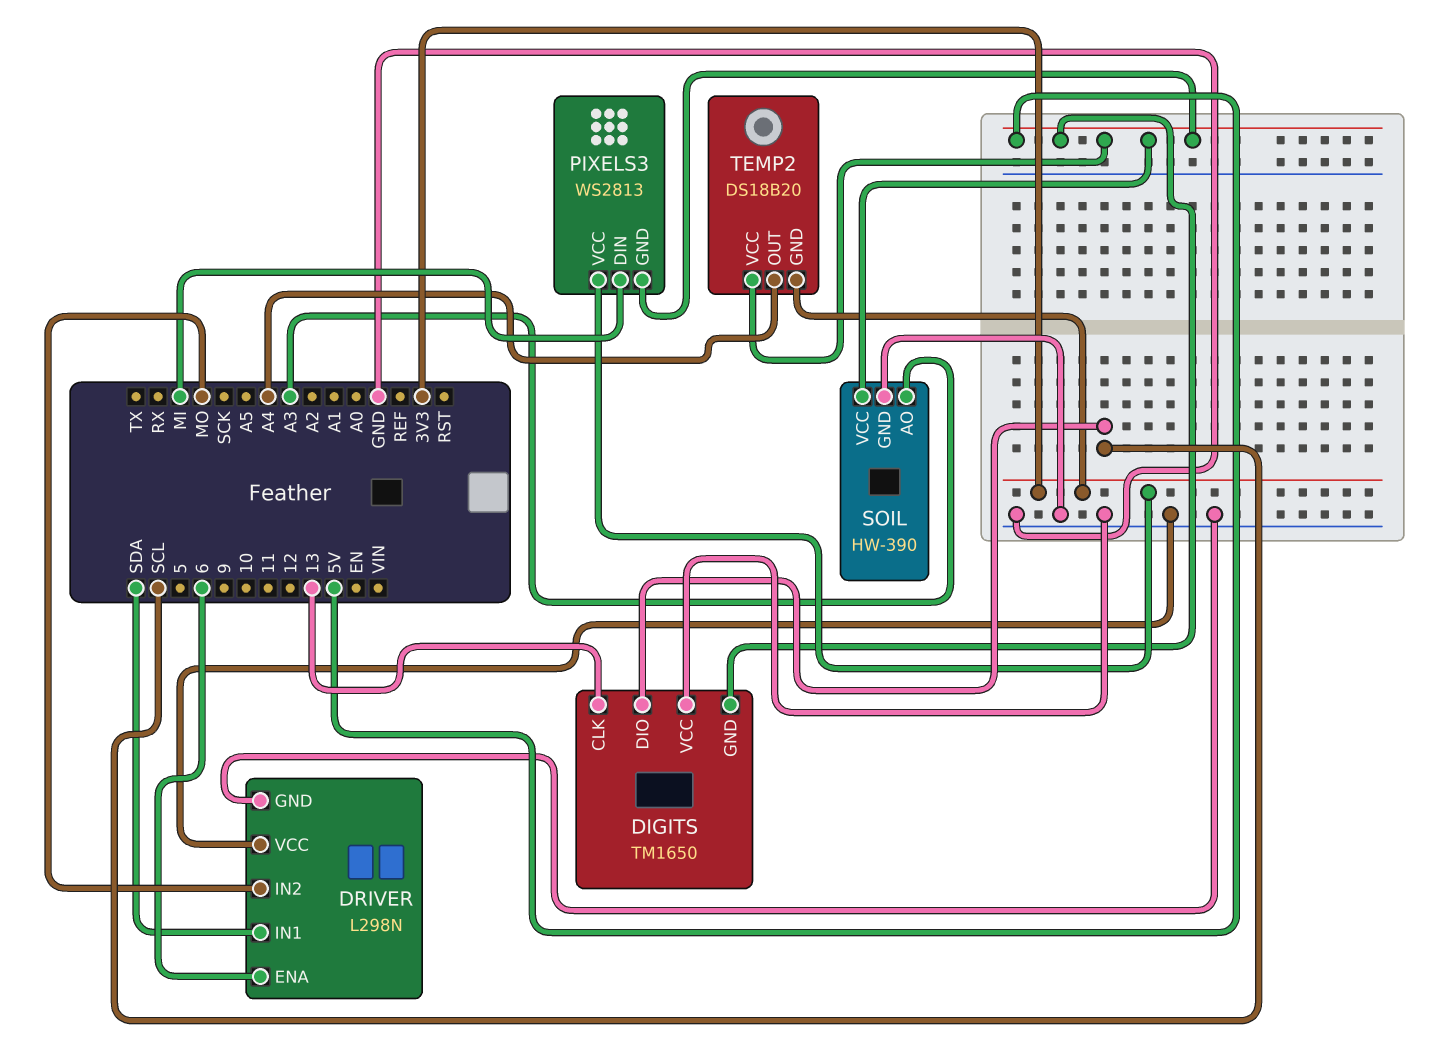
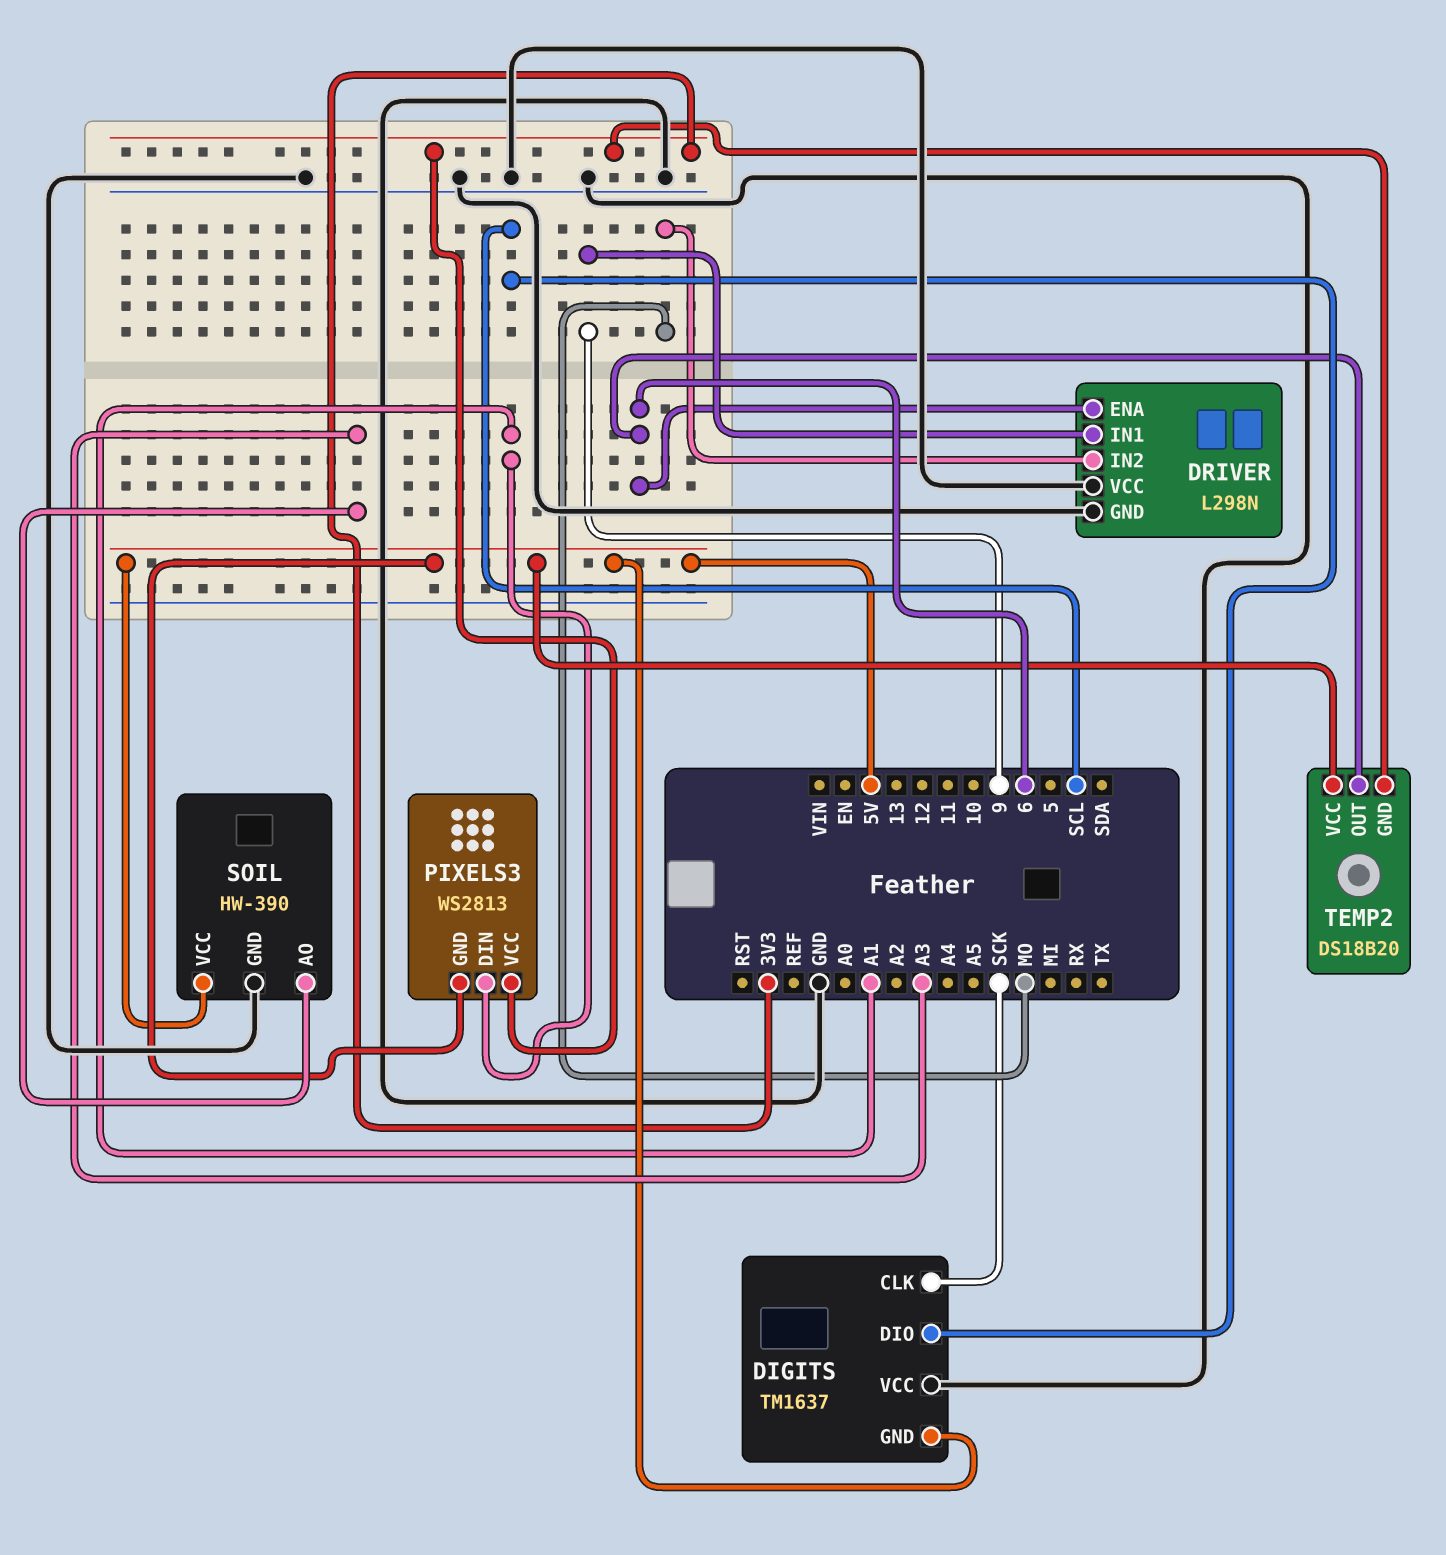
DIGITS: TM1650 -> TM1637
DIGITS pin CLK: 13 -> SCK
DRIVER pin IN1: SDA -> 9
PIXELS3 pin DIN: MI -> A1
TEMP2 pin OUT: A4 -> 6

